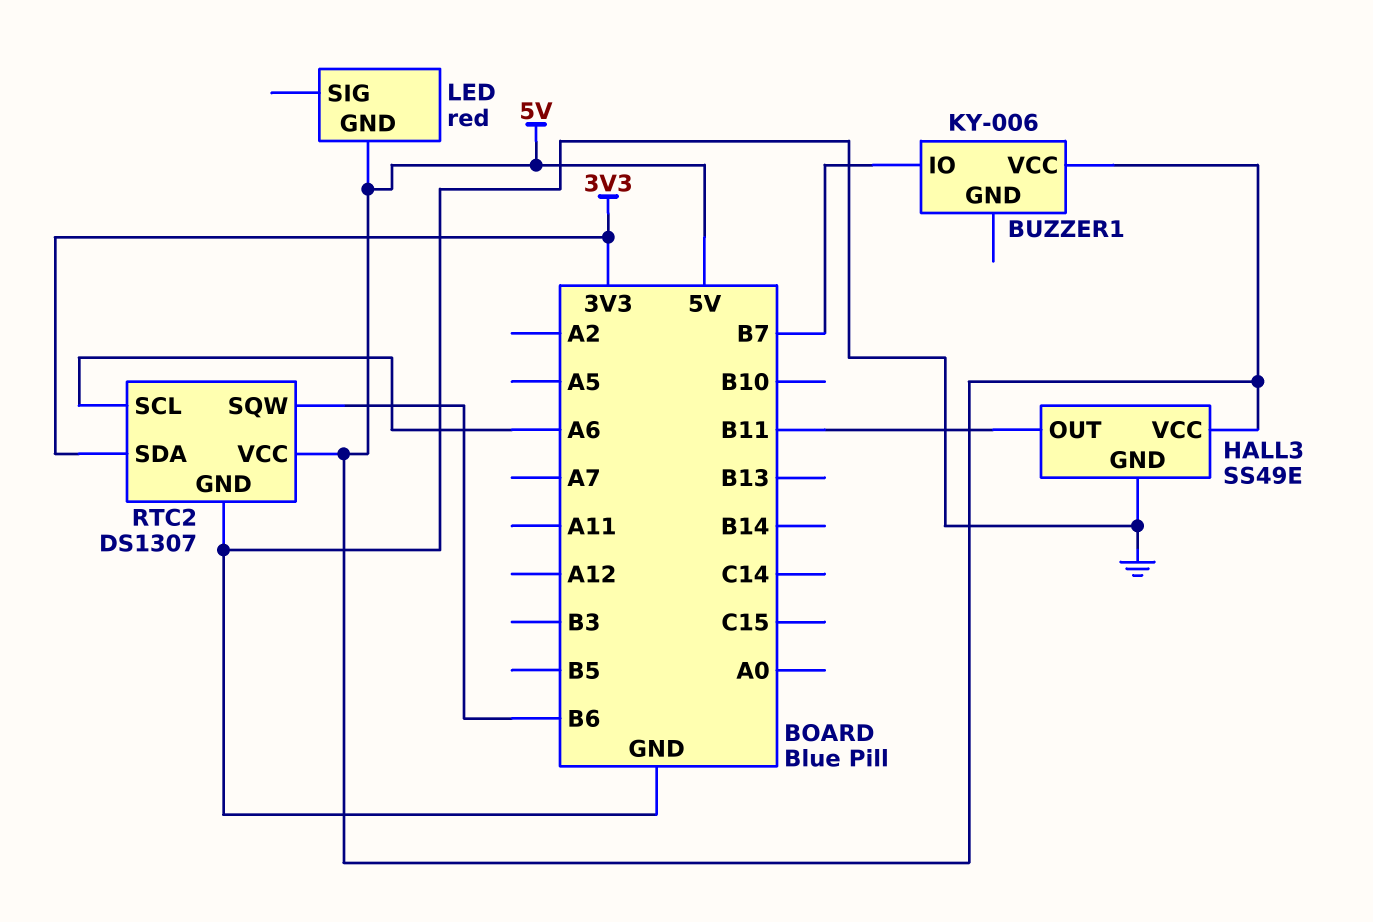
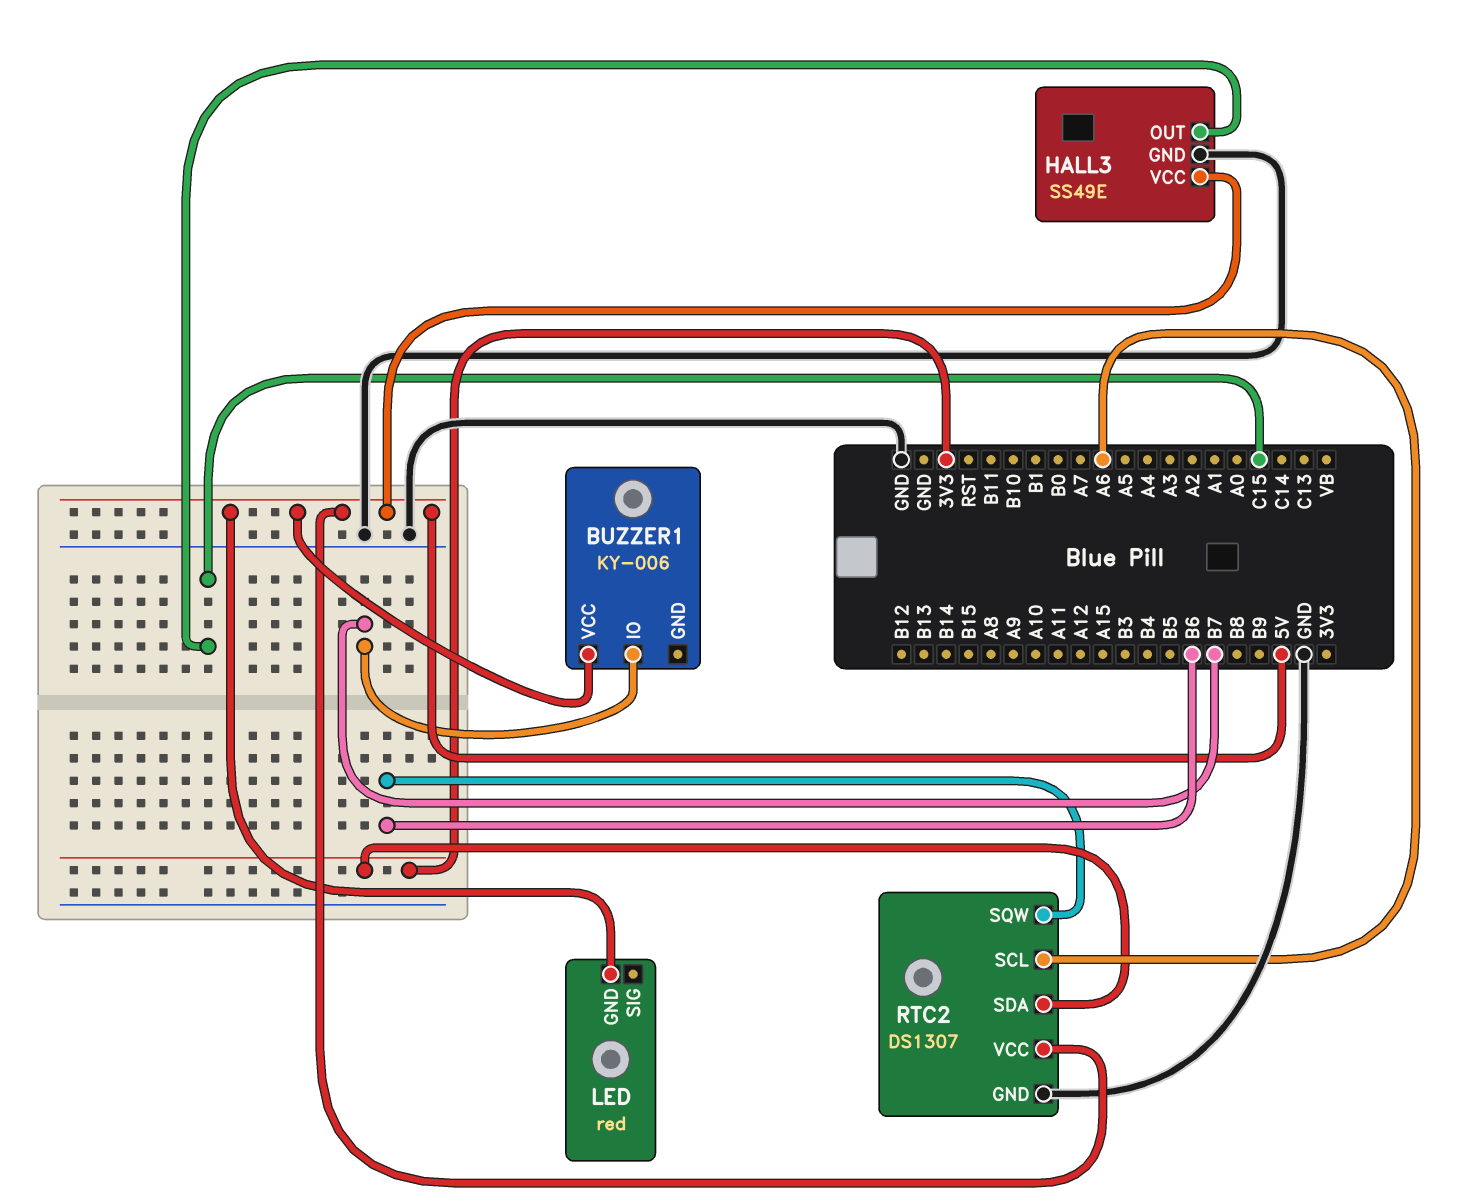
HALL3 pin OUT: B11 -> C15

